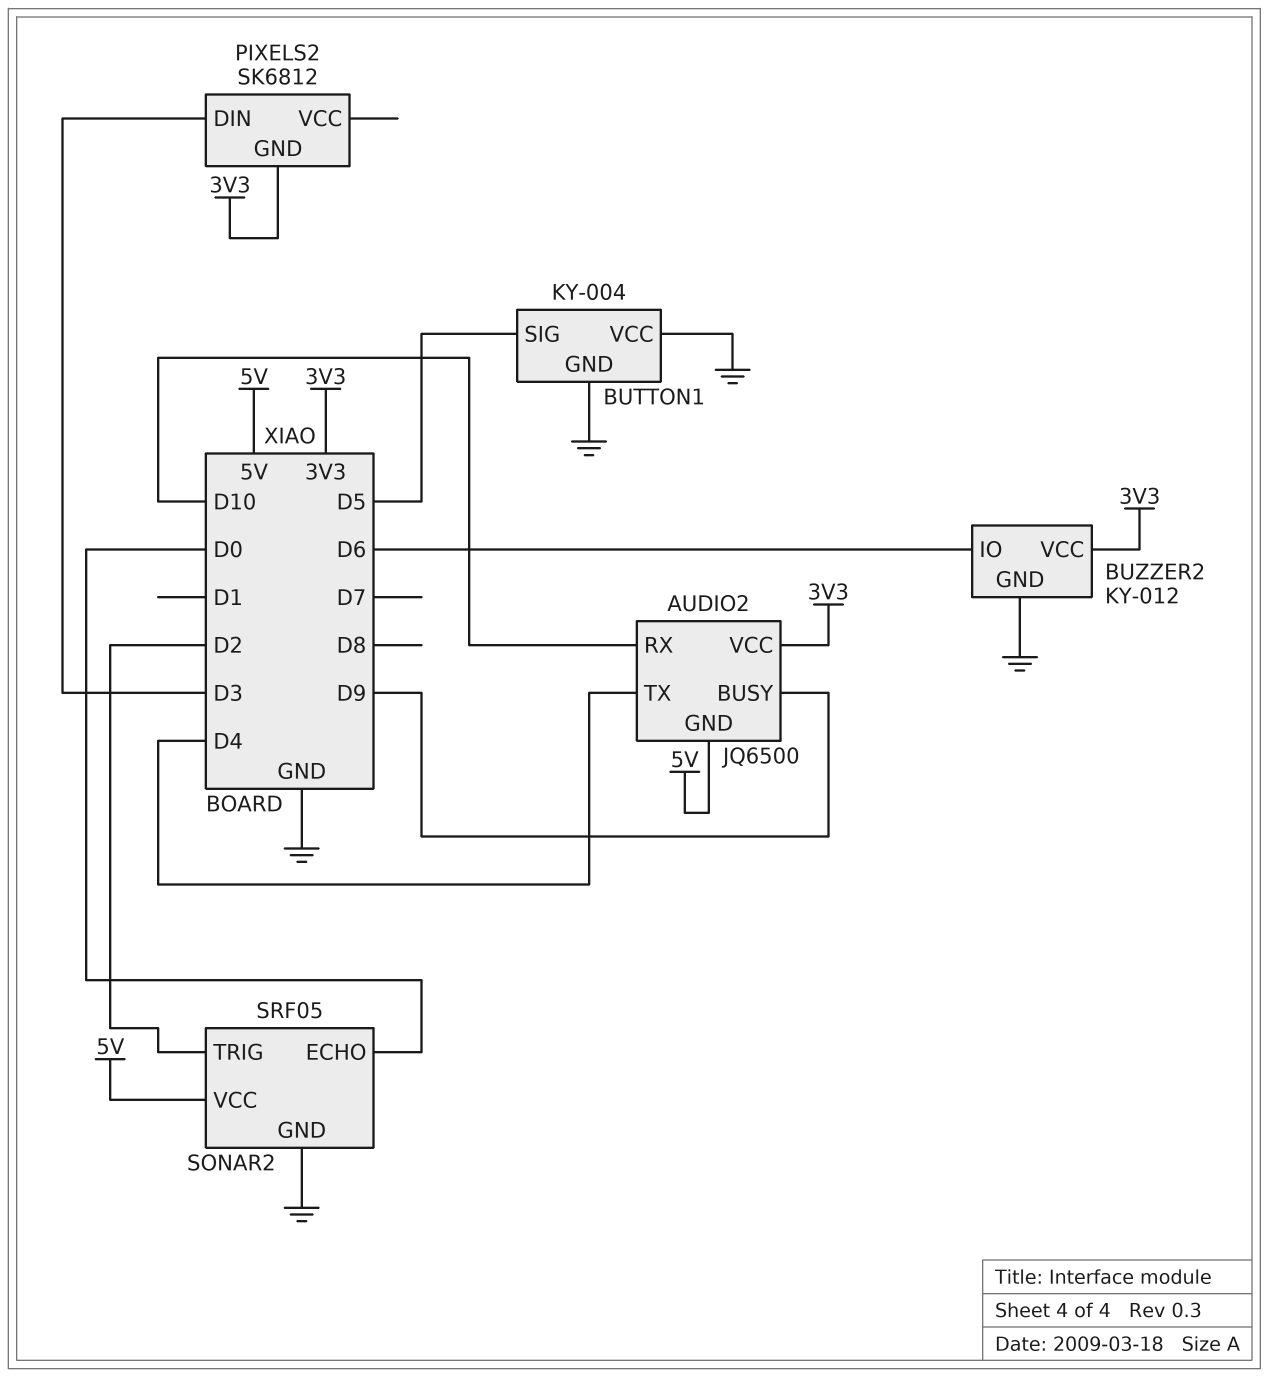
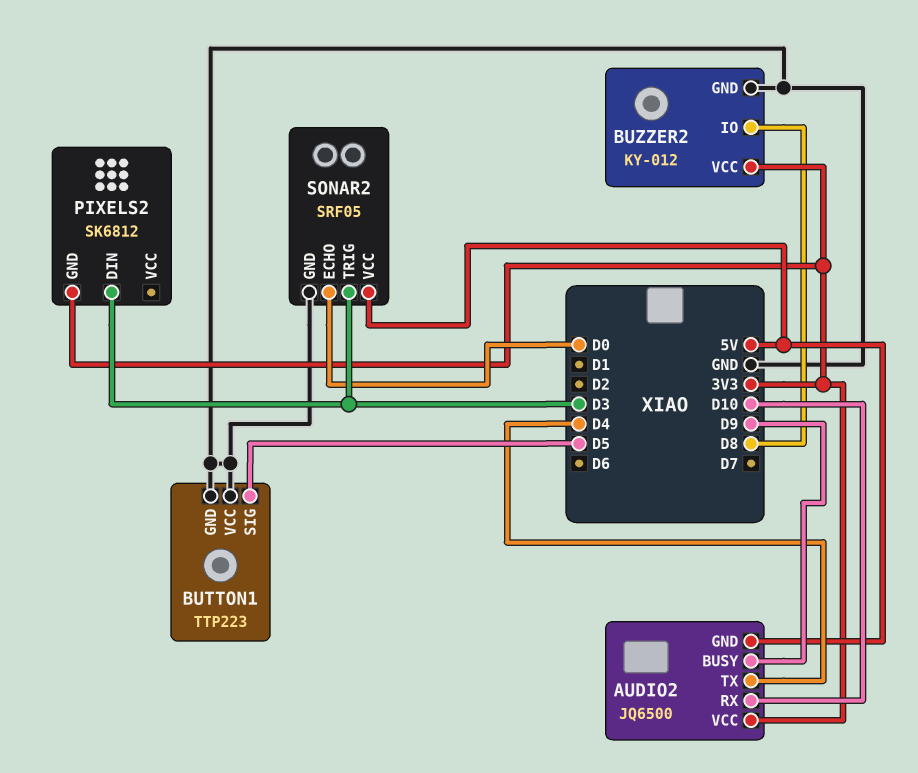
BUTTON1: KY-004 -> TTP223
BUZZER2 pin IO: D6 -> D8
SONAR2 pin TRIG: D2 -> D3

